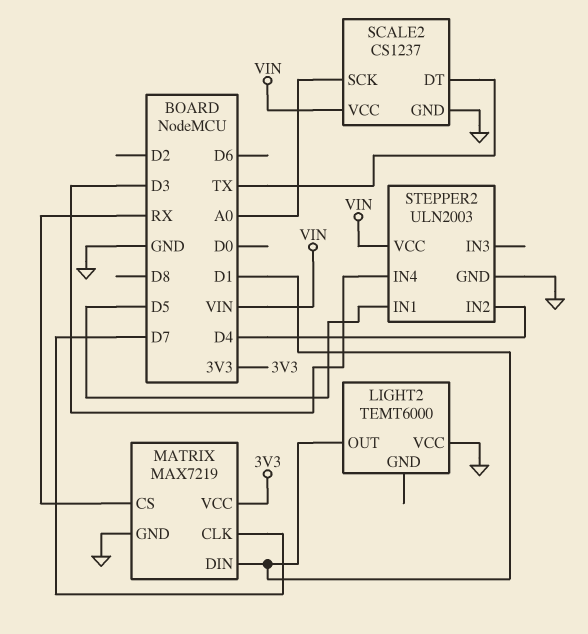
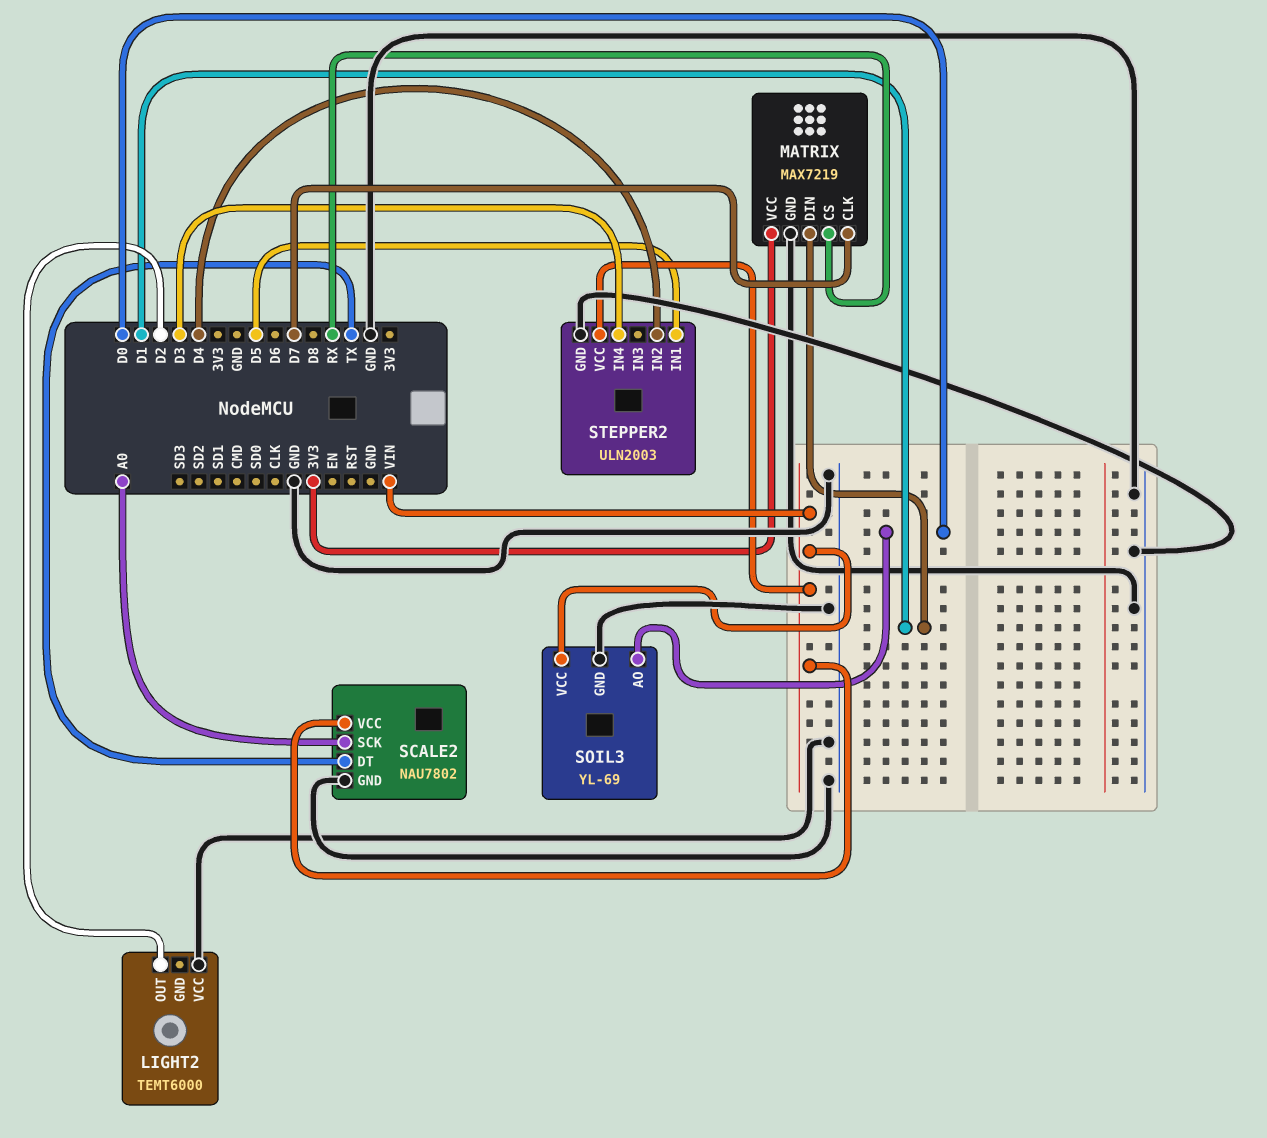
LIGHT2 pin OUT: D1 -> D2
SCALE2: CS1237 -> NAU7802
SOIL3: none -> YL-69
SOIL3 pin AO: none -> D0
SOIL3 pin GND: none -> GND
SOIL3 pin VCC: none -> VIN

